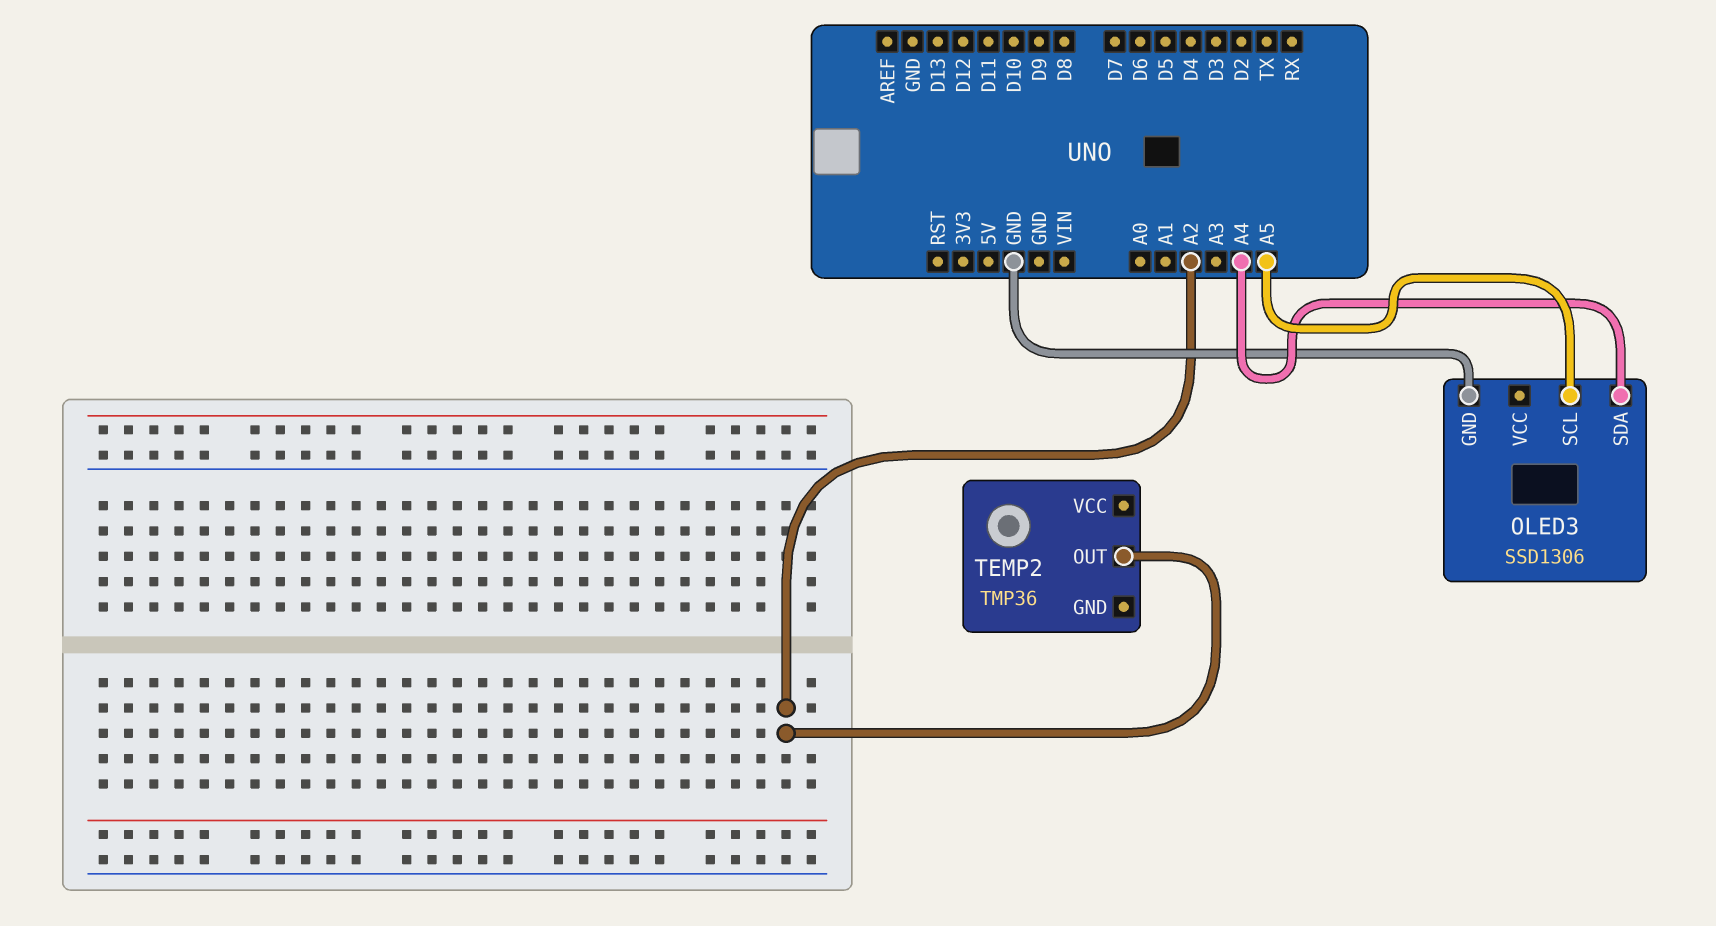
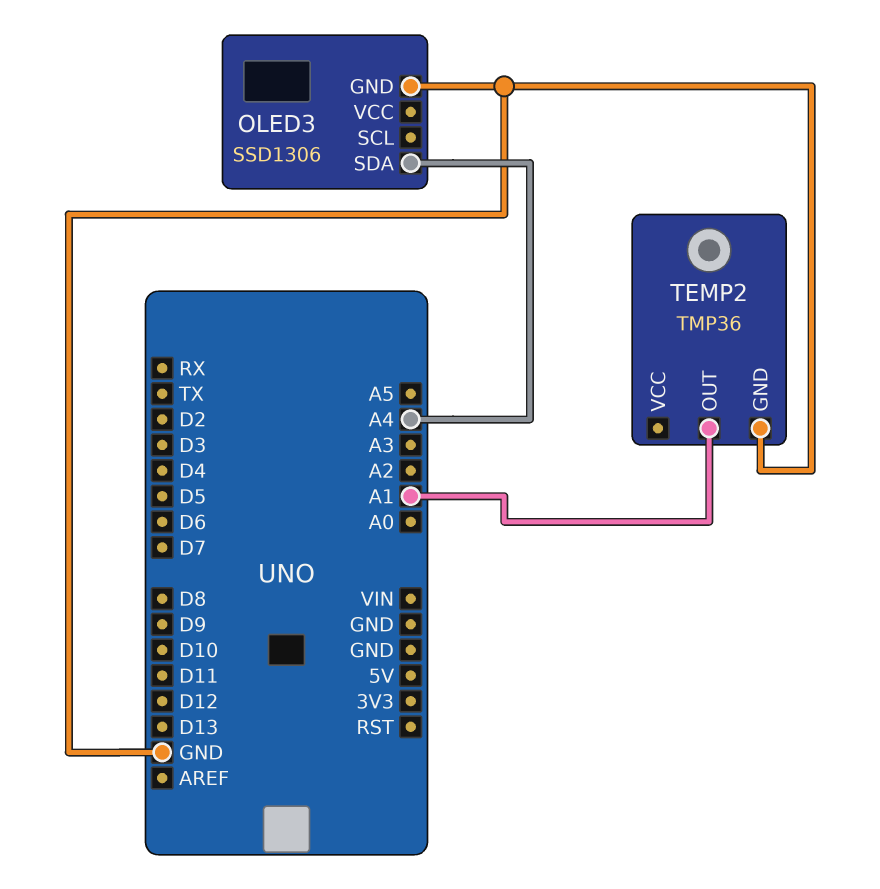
OLED3 pin SCL: A5 -> none
TEMP2 pin GND: none -> GND
TEMP2 pin OUT: A2 -> A1

